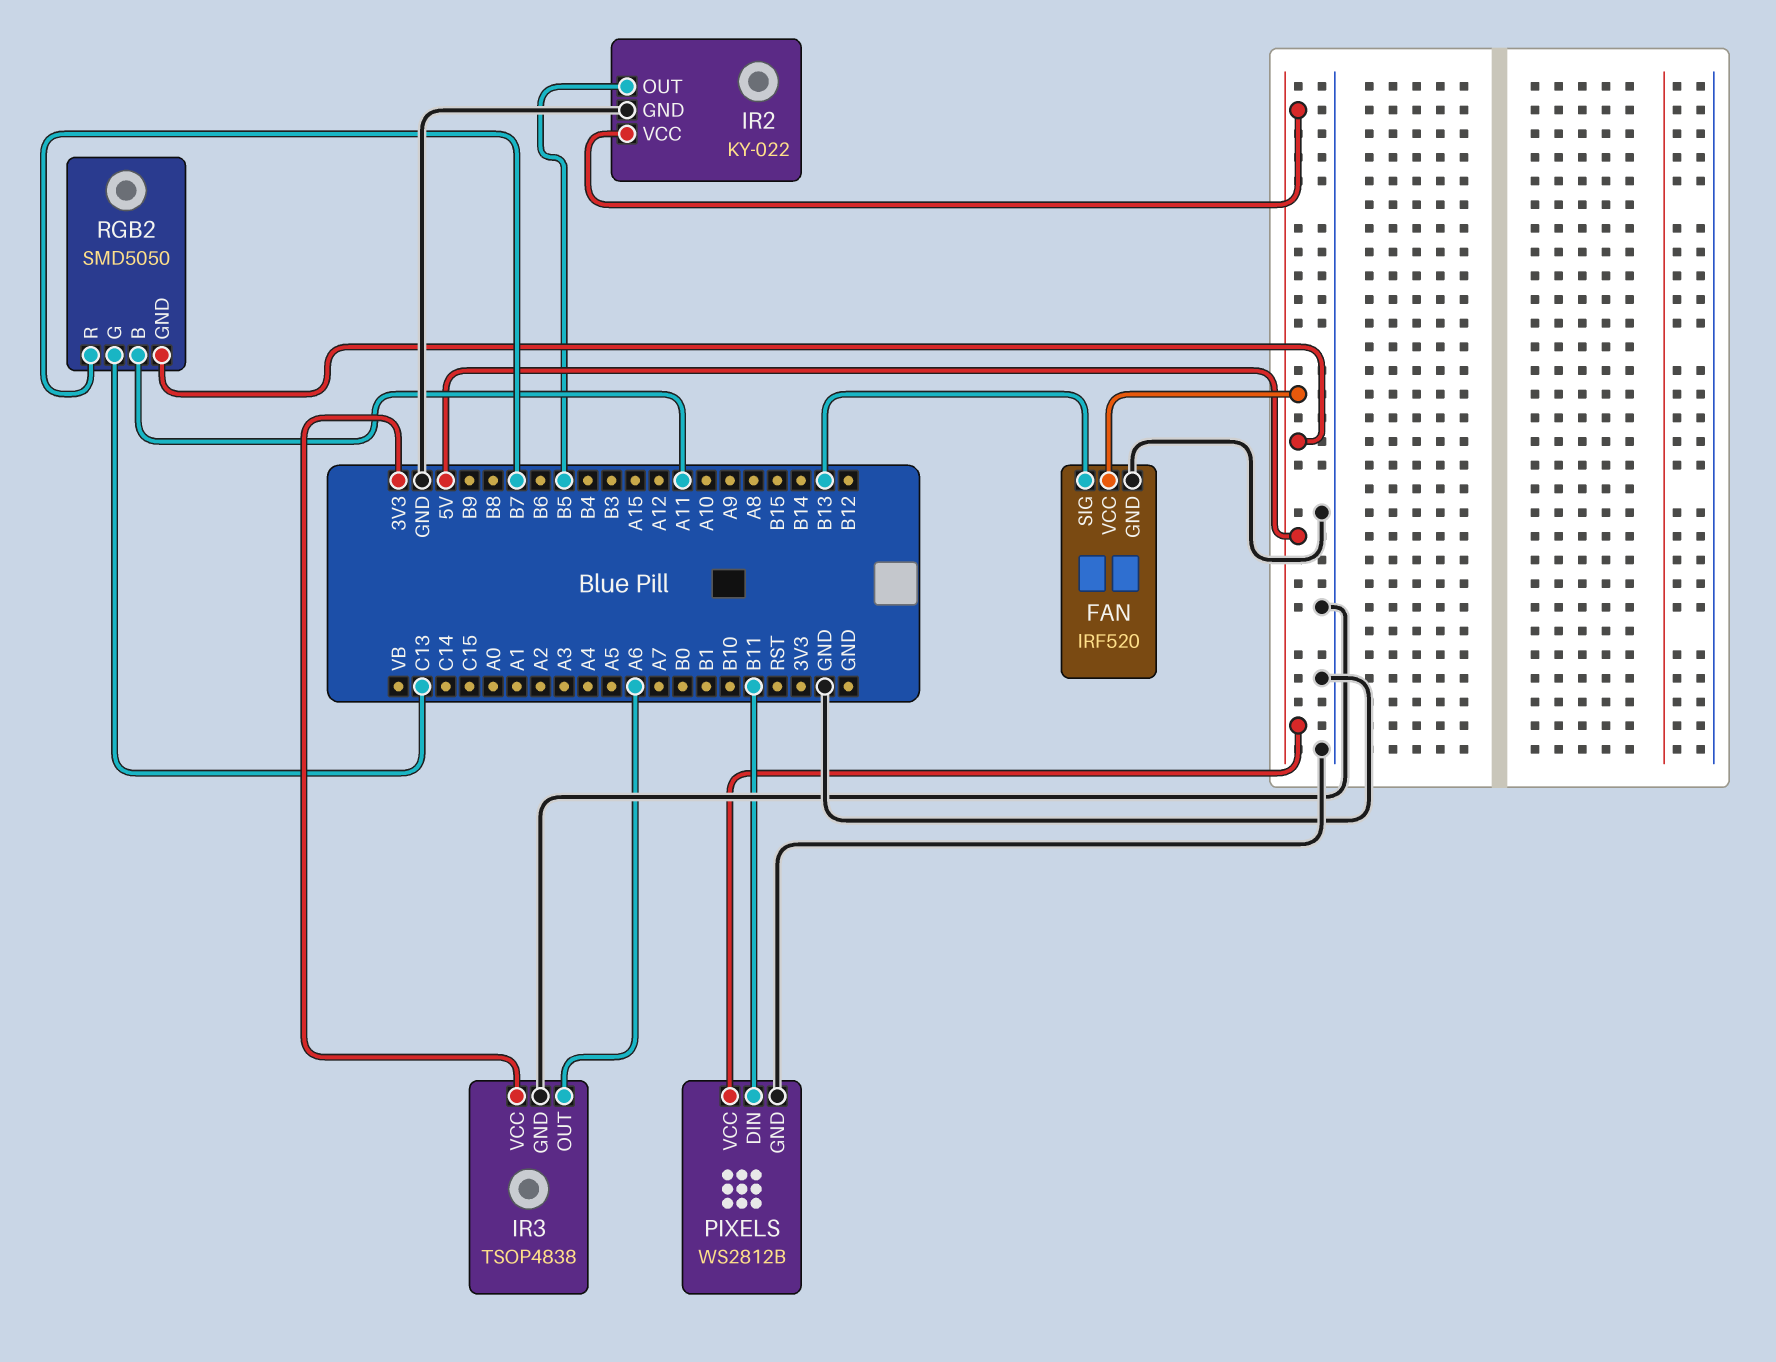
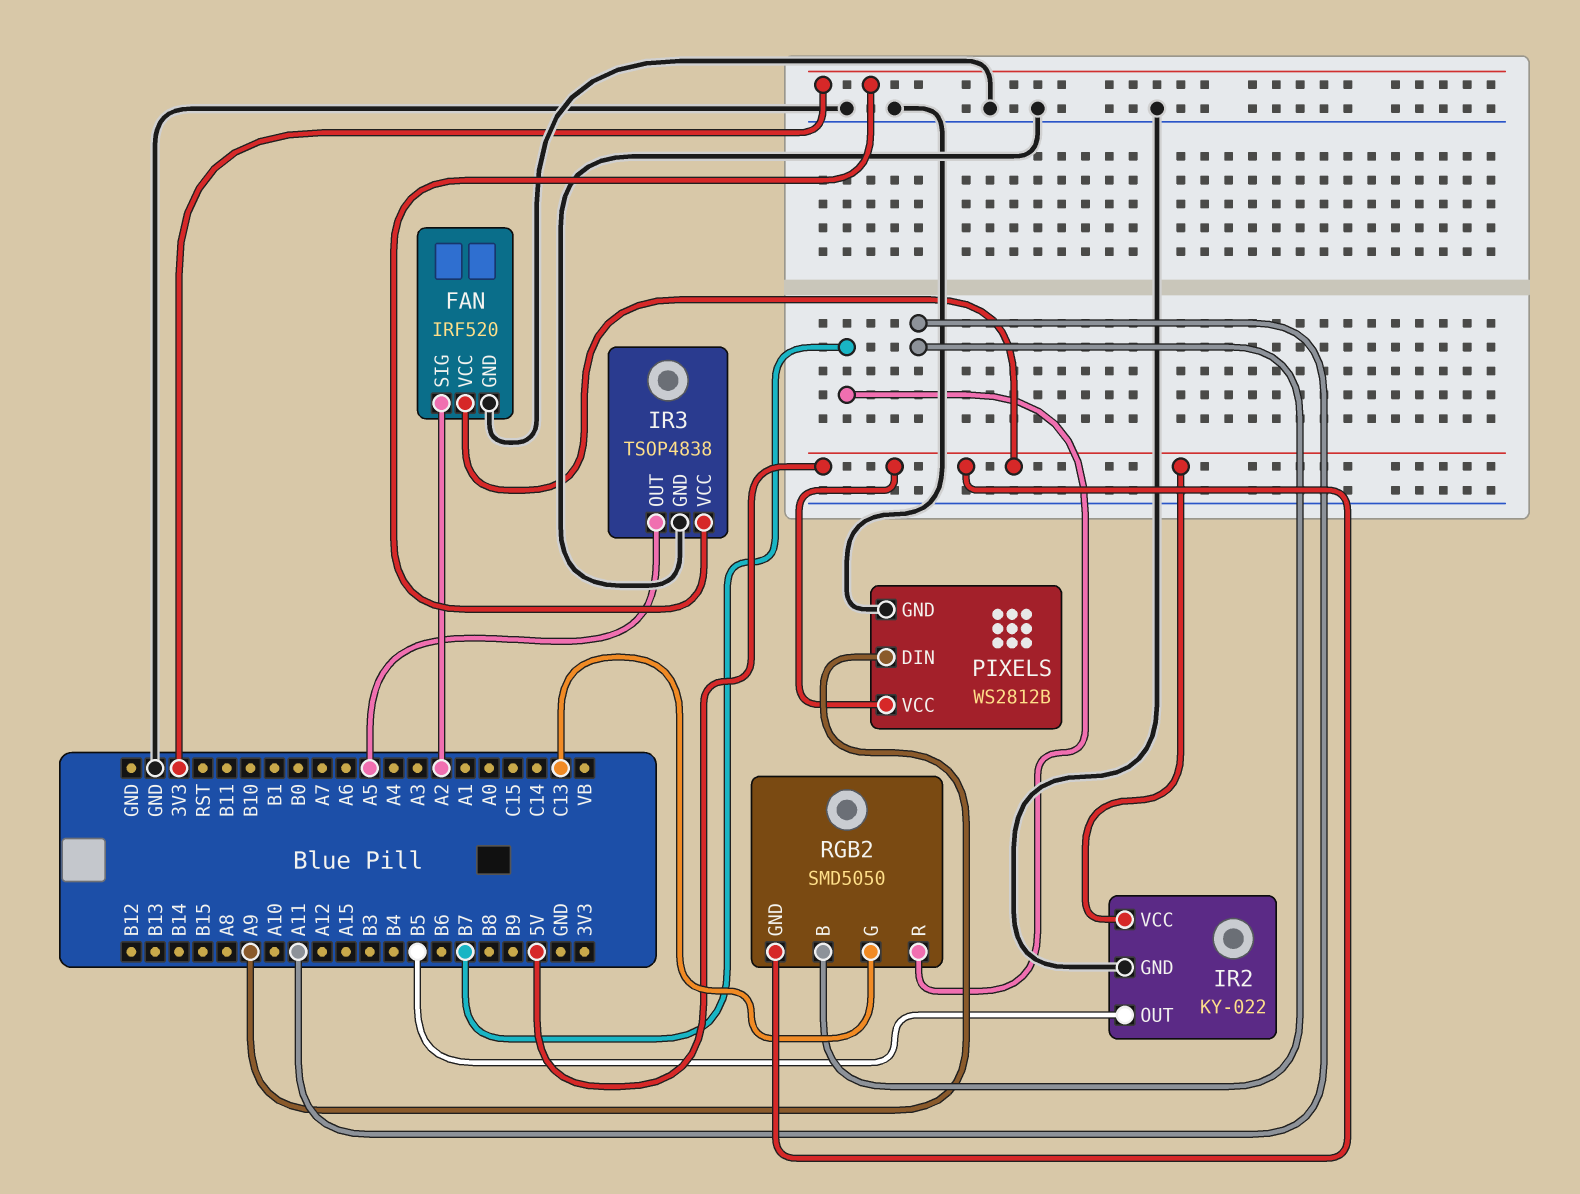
FAN pin SIG: B13 -> A2
IR3 pin OUT: A6 -> A5
PIXELS pin DIN: B11 -> A9

